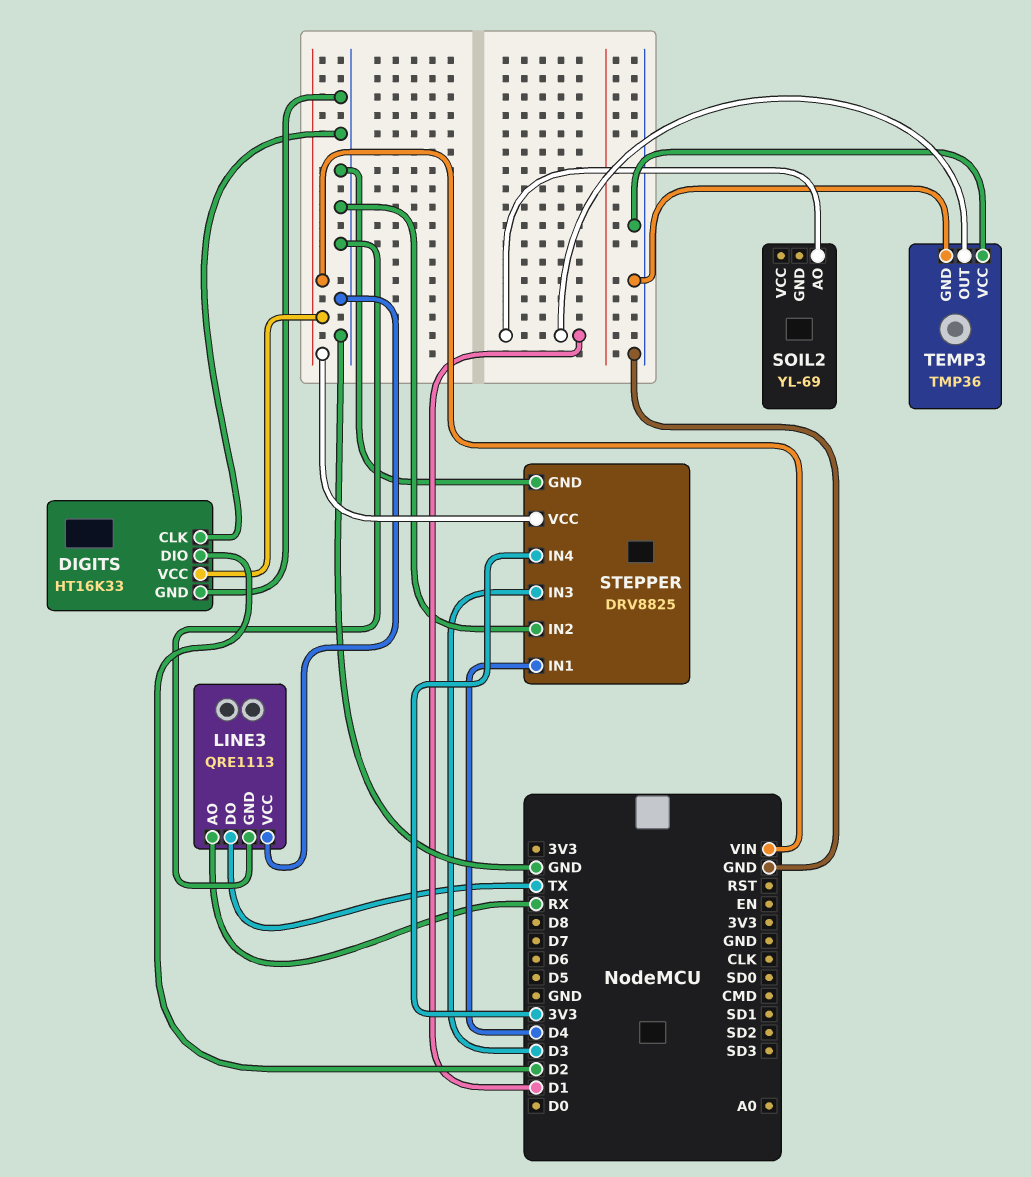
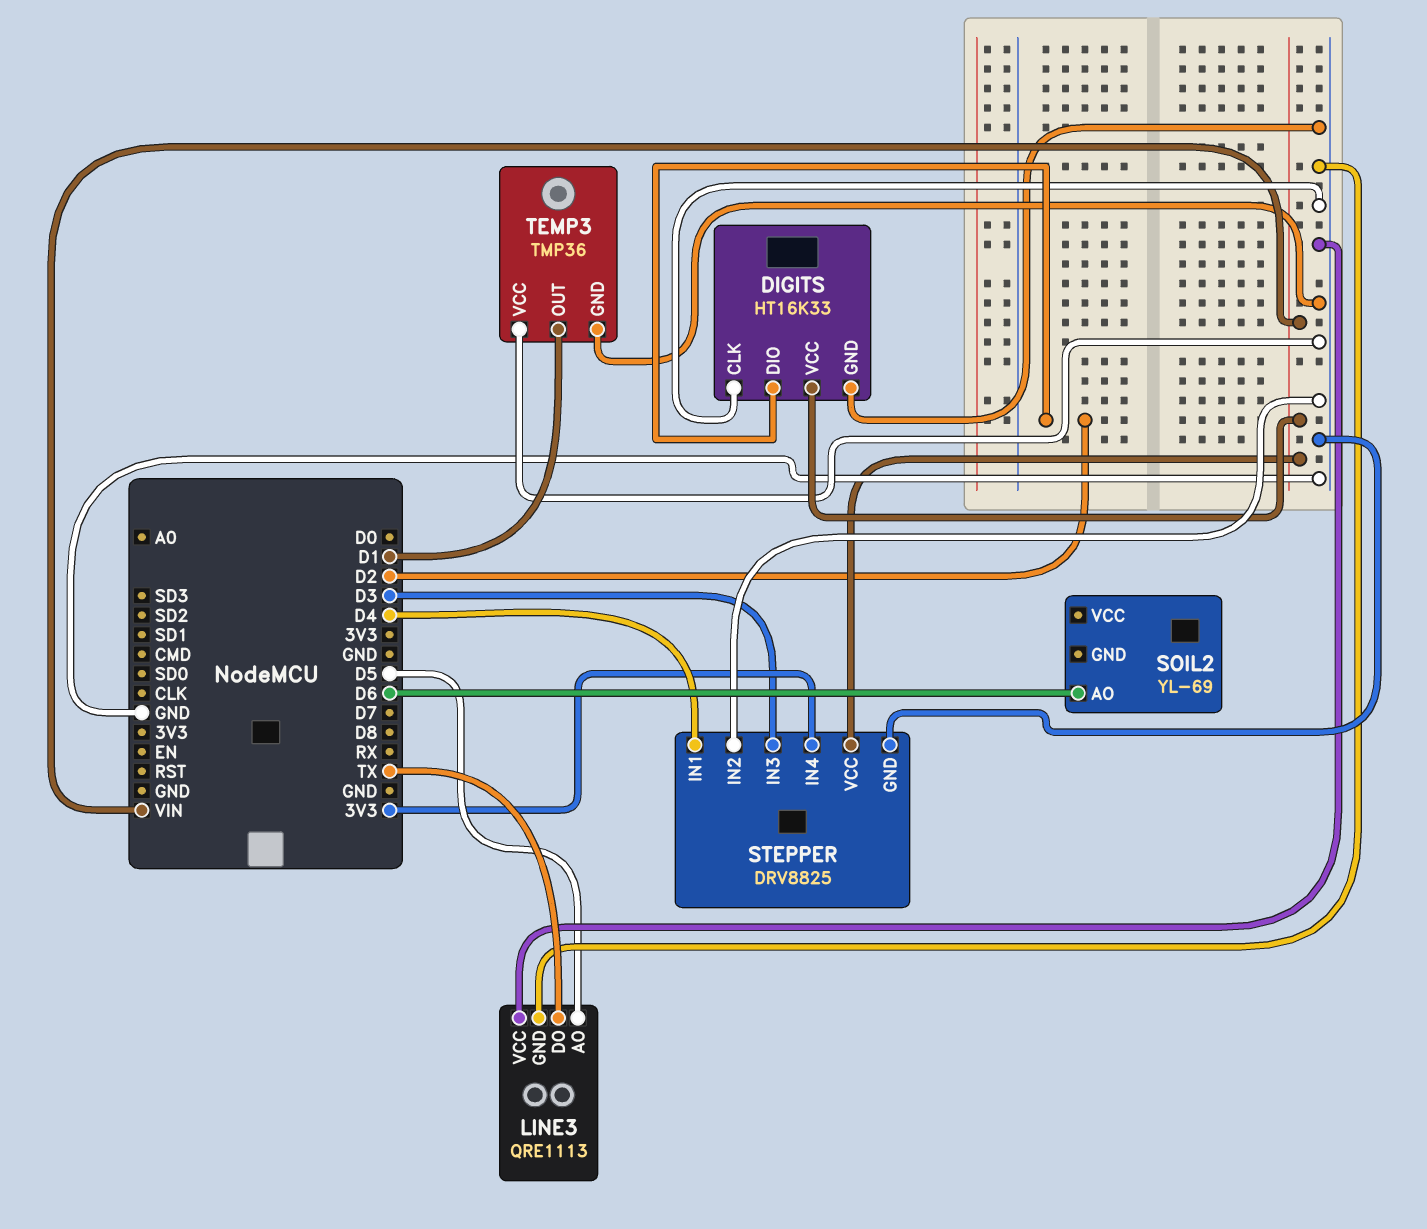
LINE3 pin AO: RX -> D5
SOIL2 pin AO: D1 -> D6

